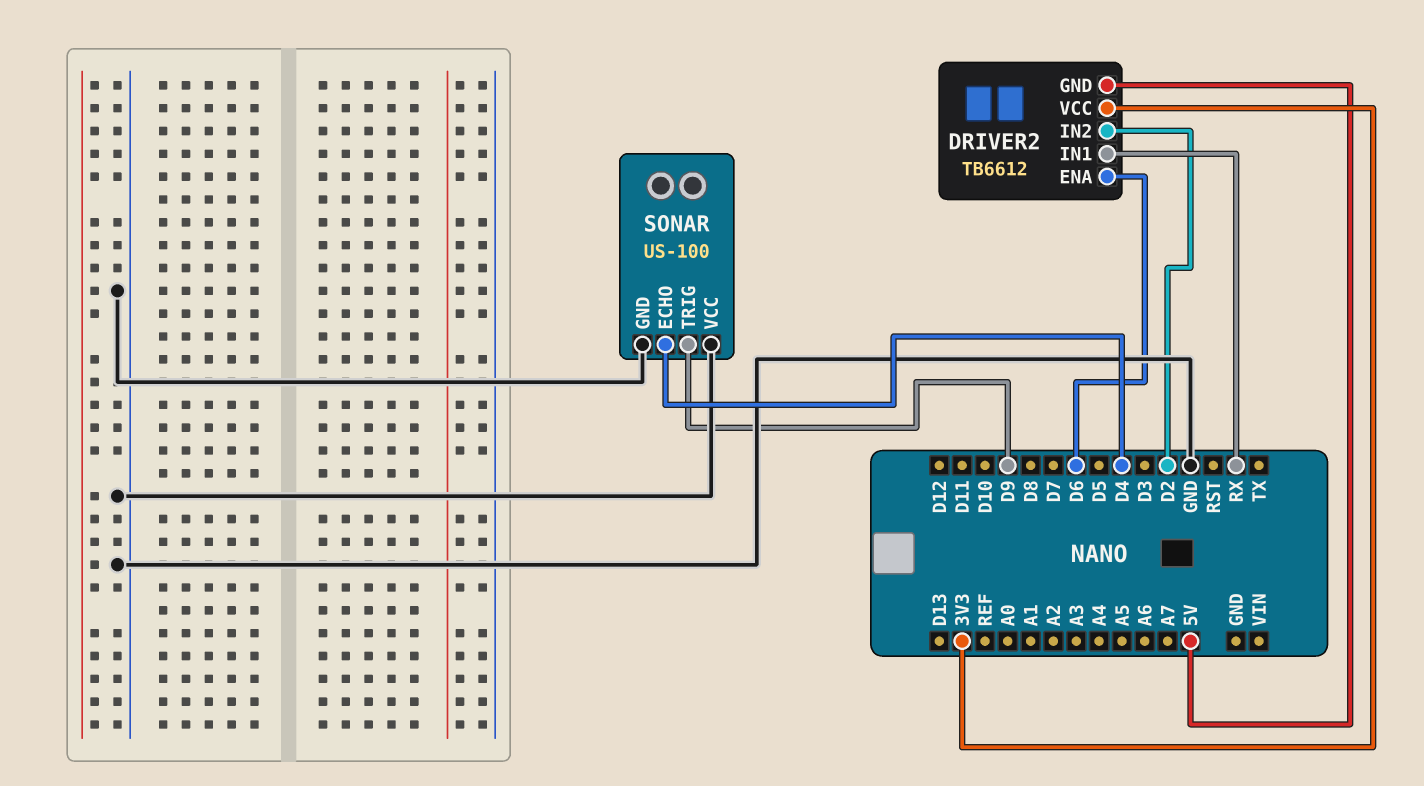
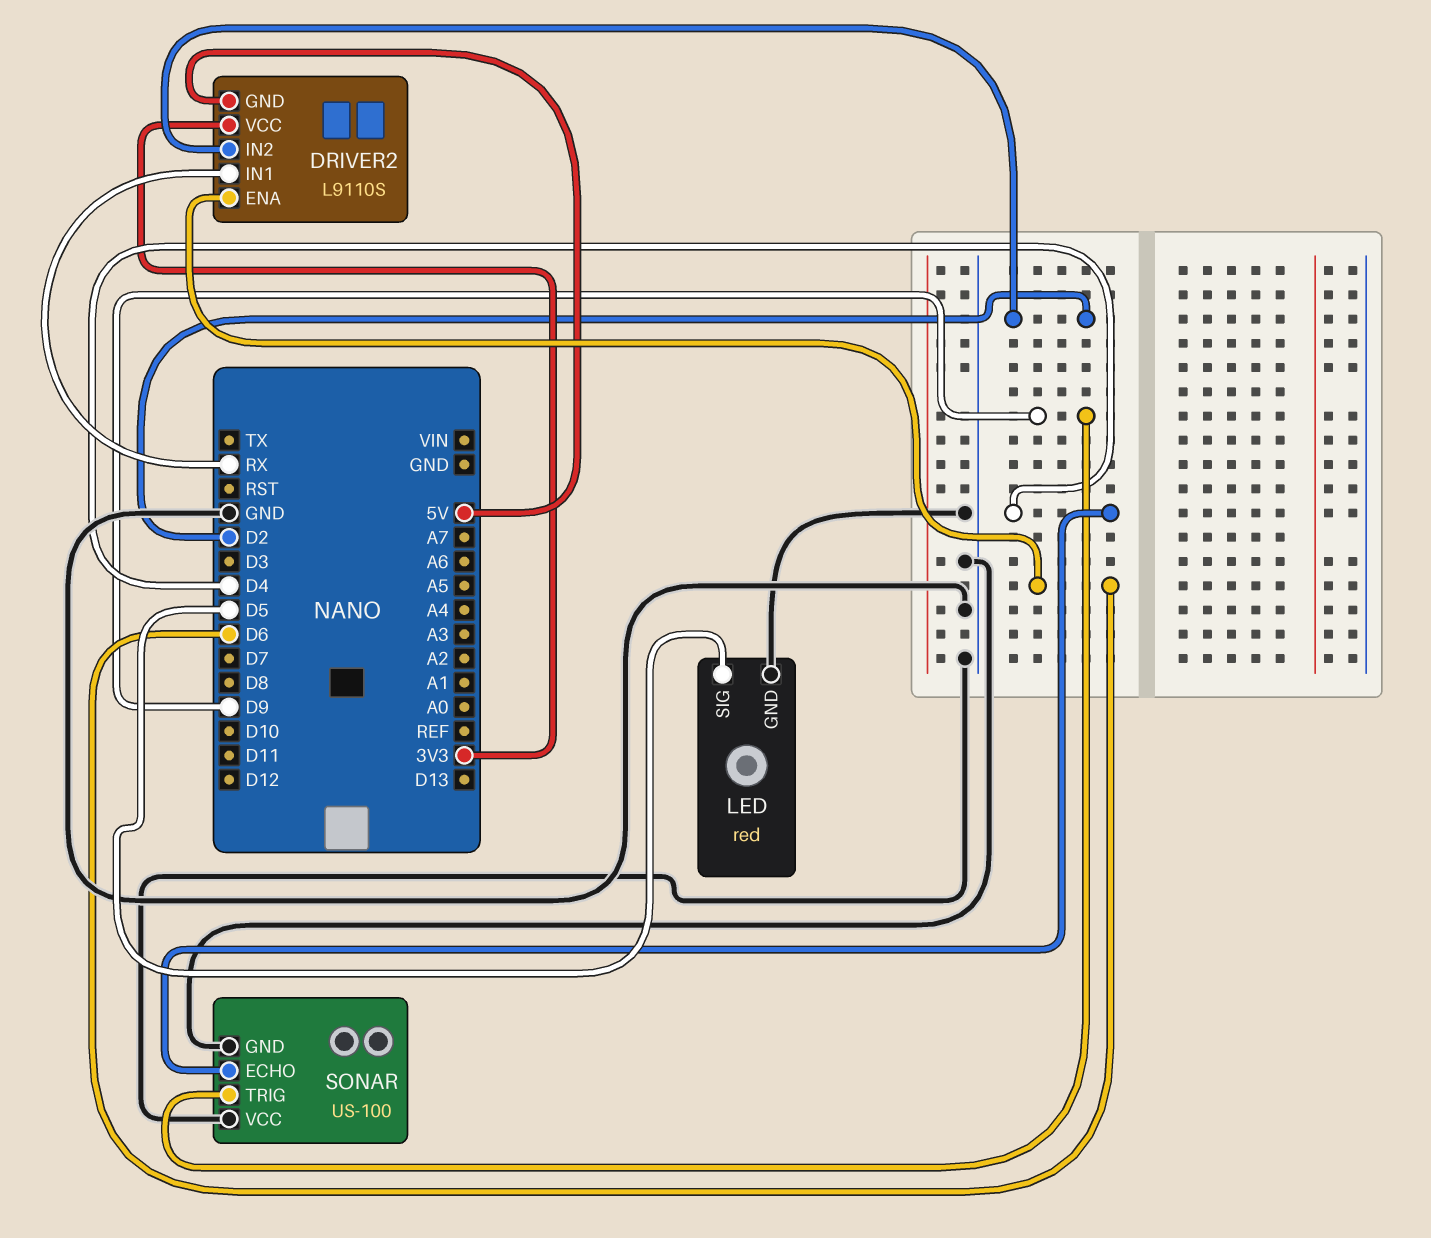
DRIVER2: TB6612 -> L9110S
LED: none -> red
LED pin GND: none -> GND
LED pin SIG: none -> D5

